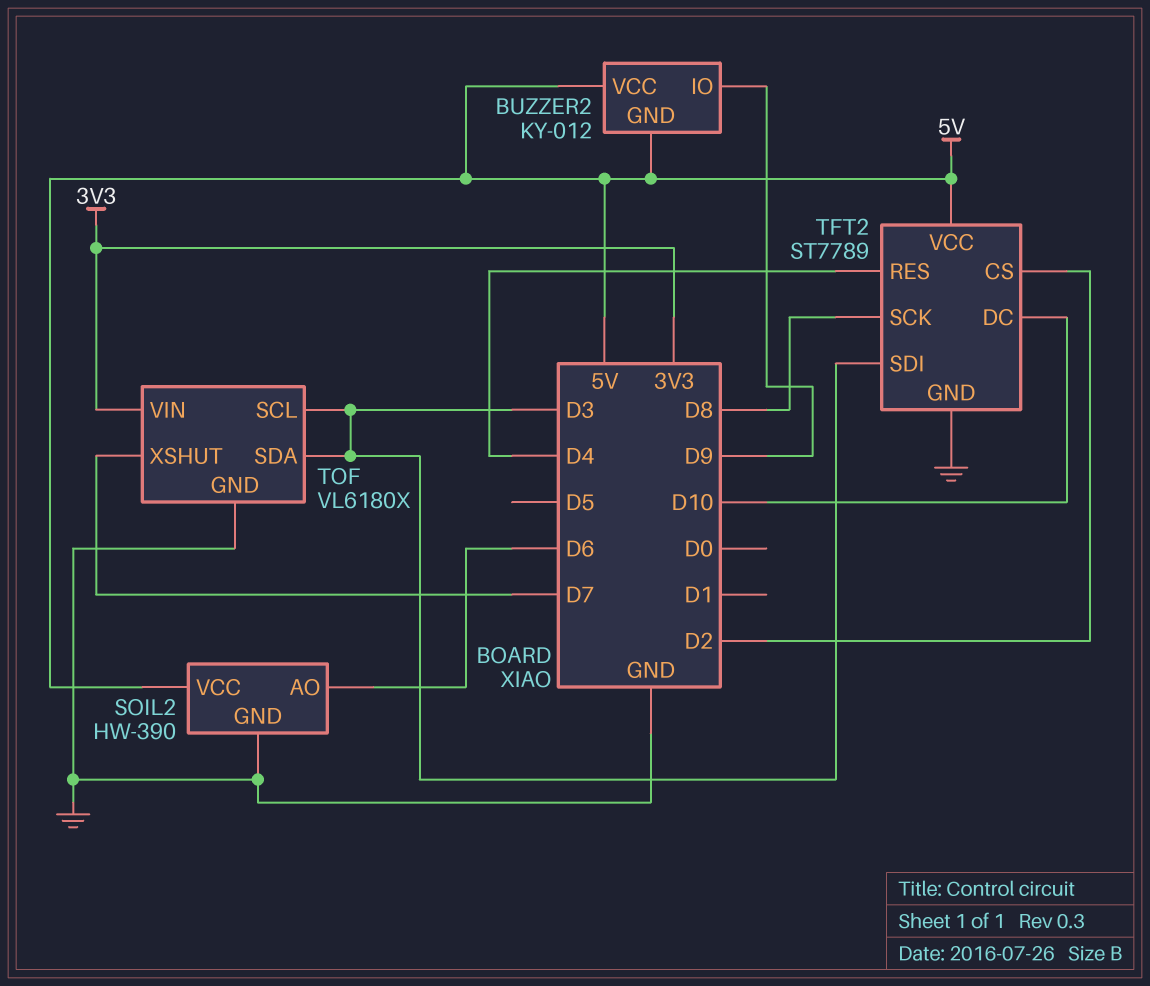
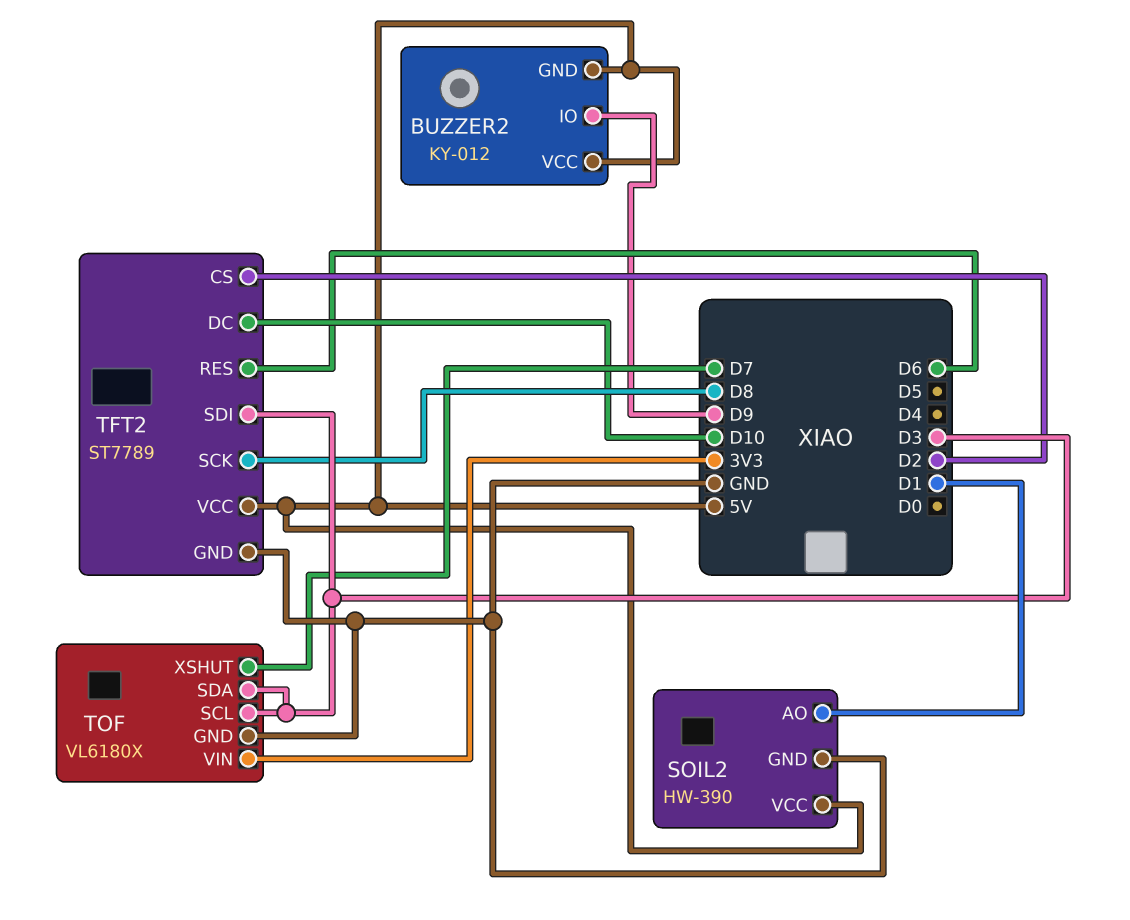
SOIL2 pin AO: D6 -> D1
TFT2 pin RES: D4 -> D6

